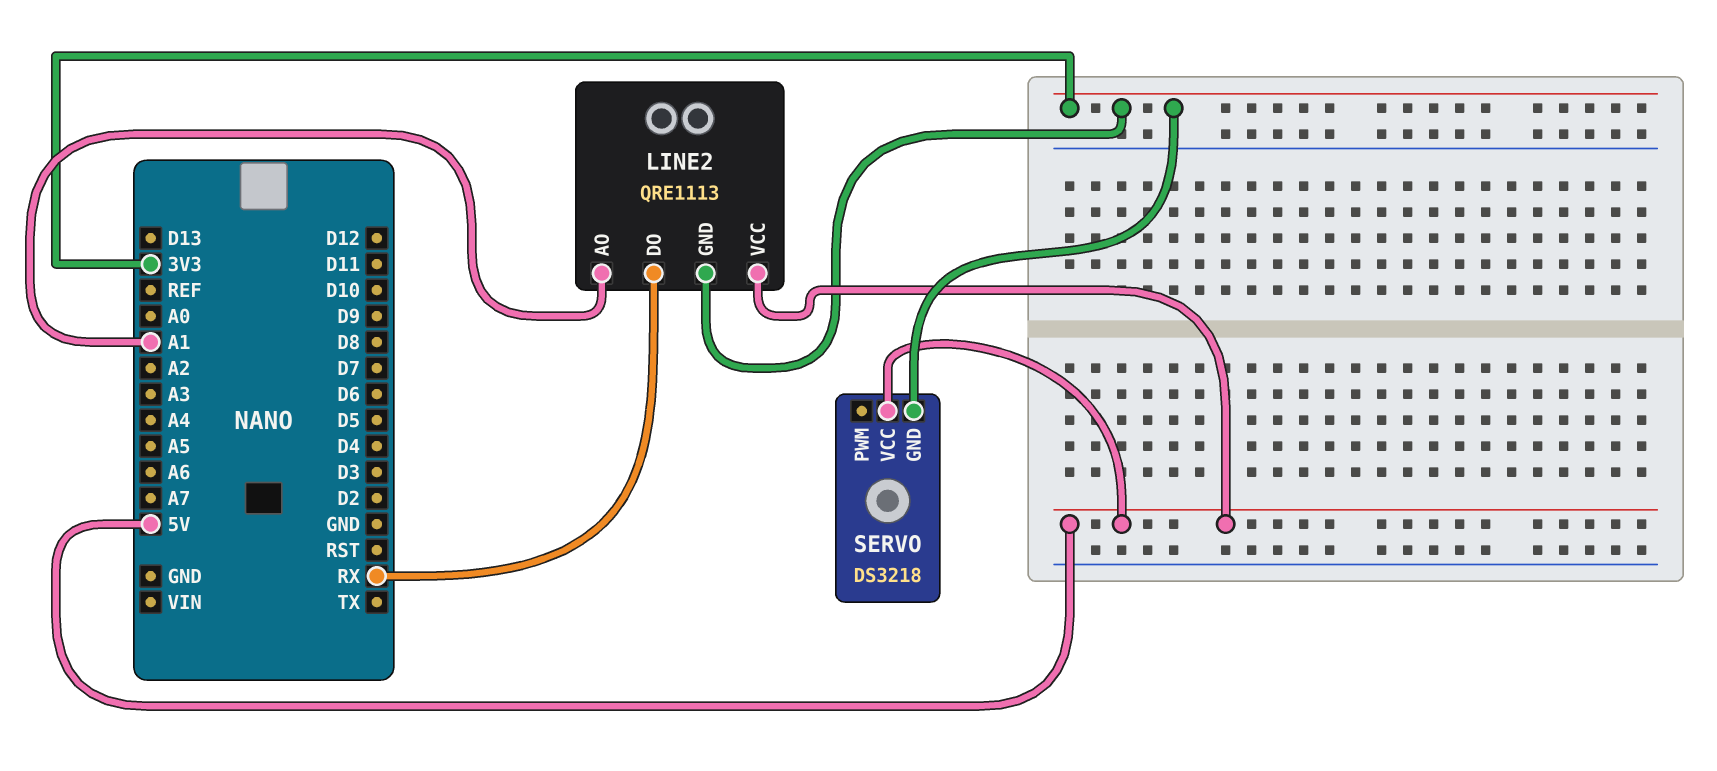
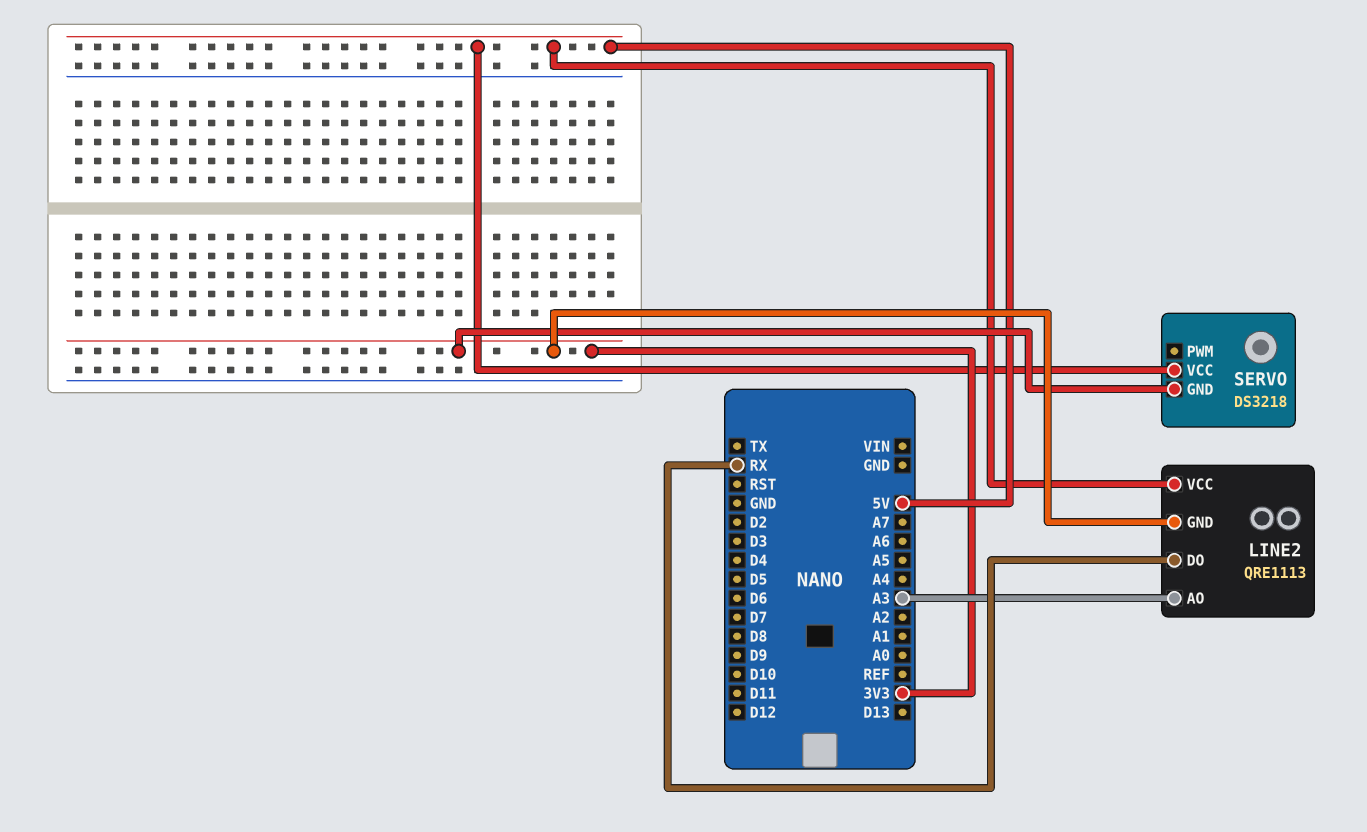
LINE2 pin AO: A1 -> A3

